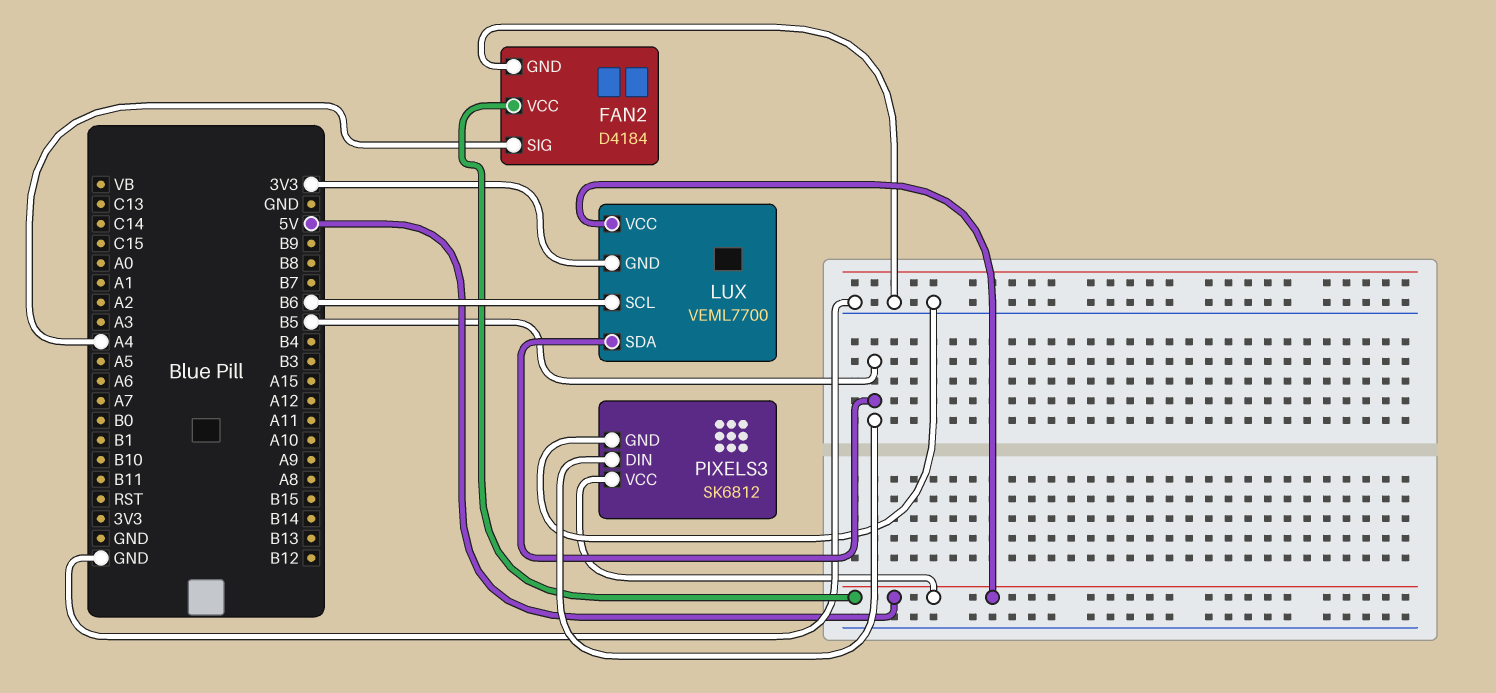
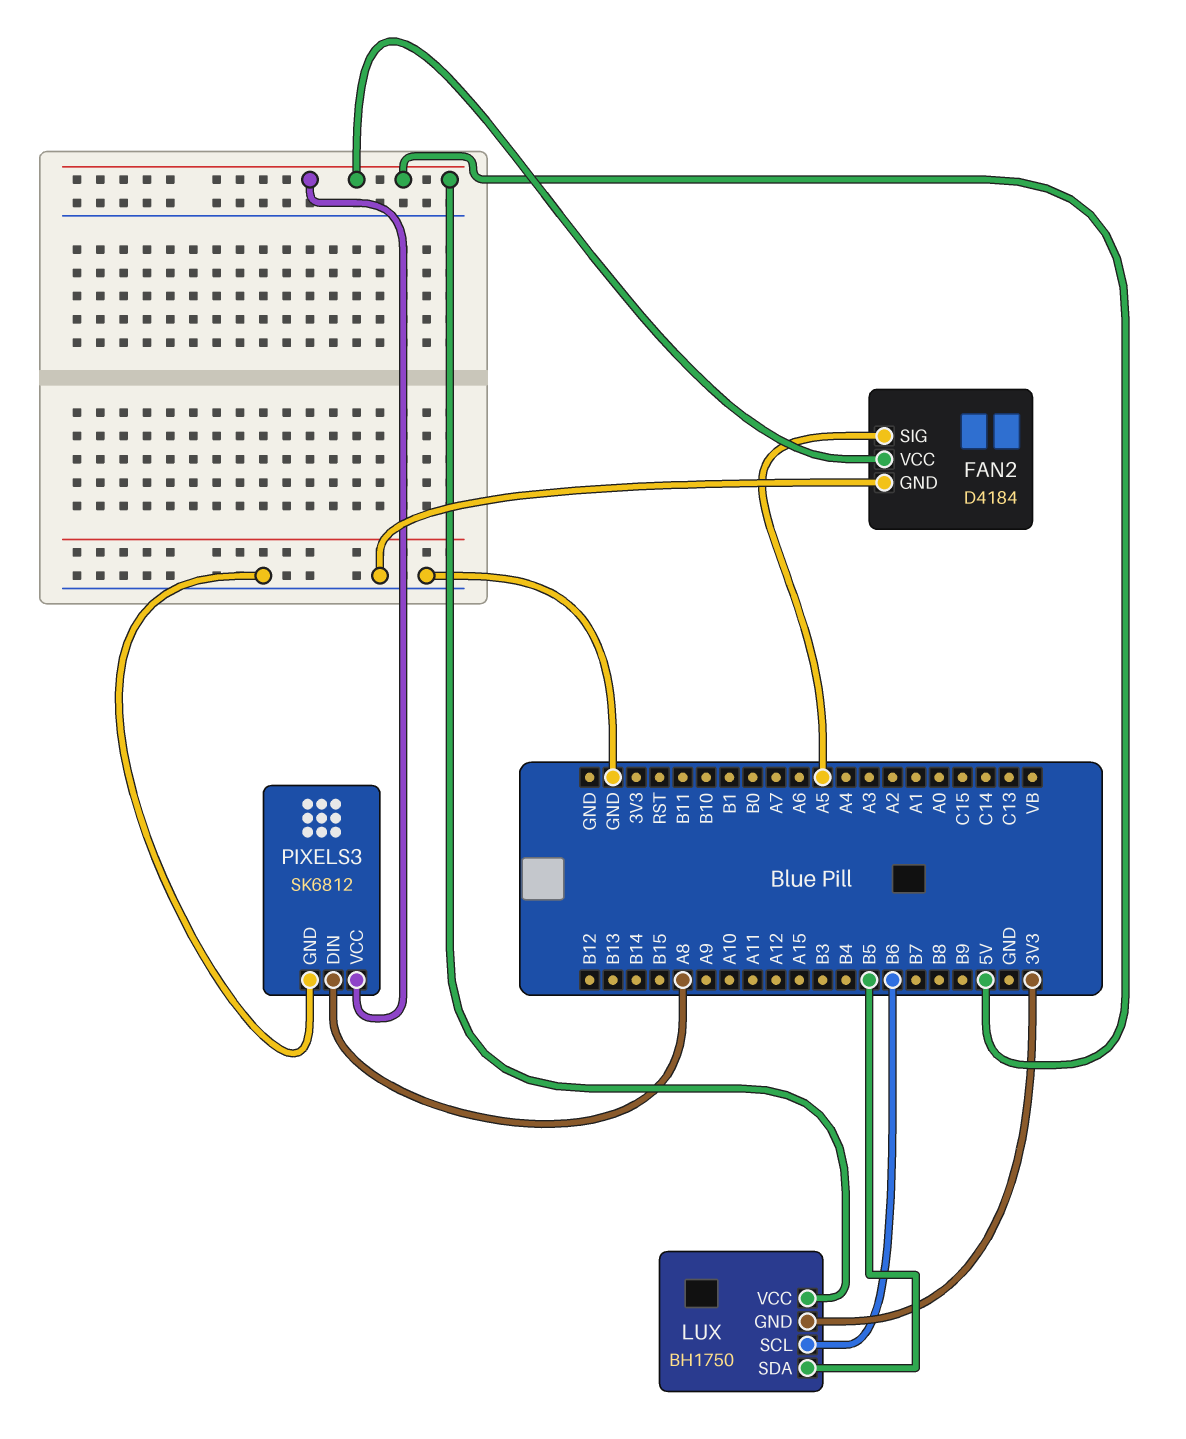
FAN2 pin SIG: A4 -> A5
LUX: VEML7700 -> BH1750
PIXELS3 pin DIN: B5 -> A8

